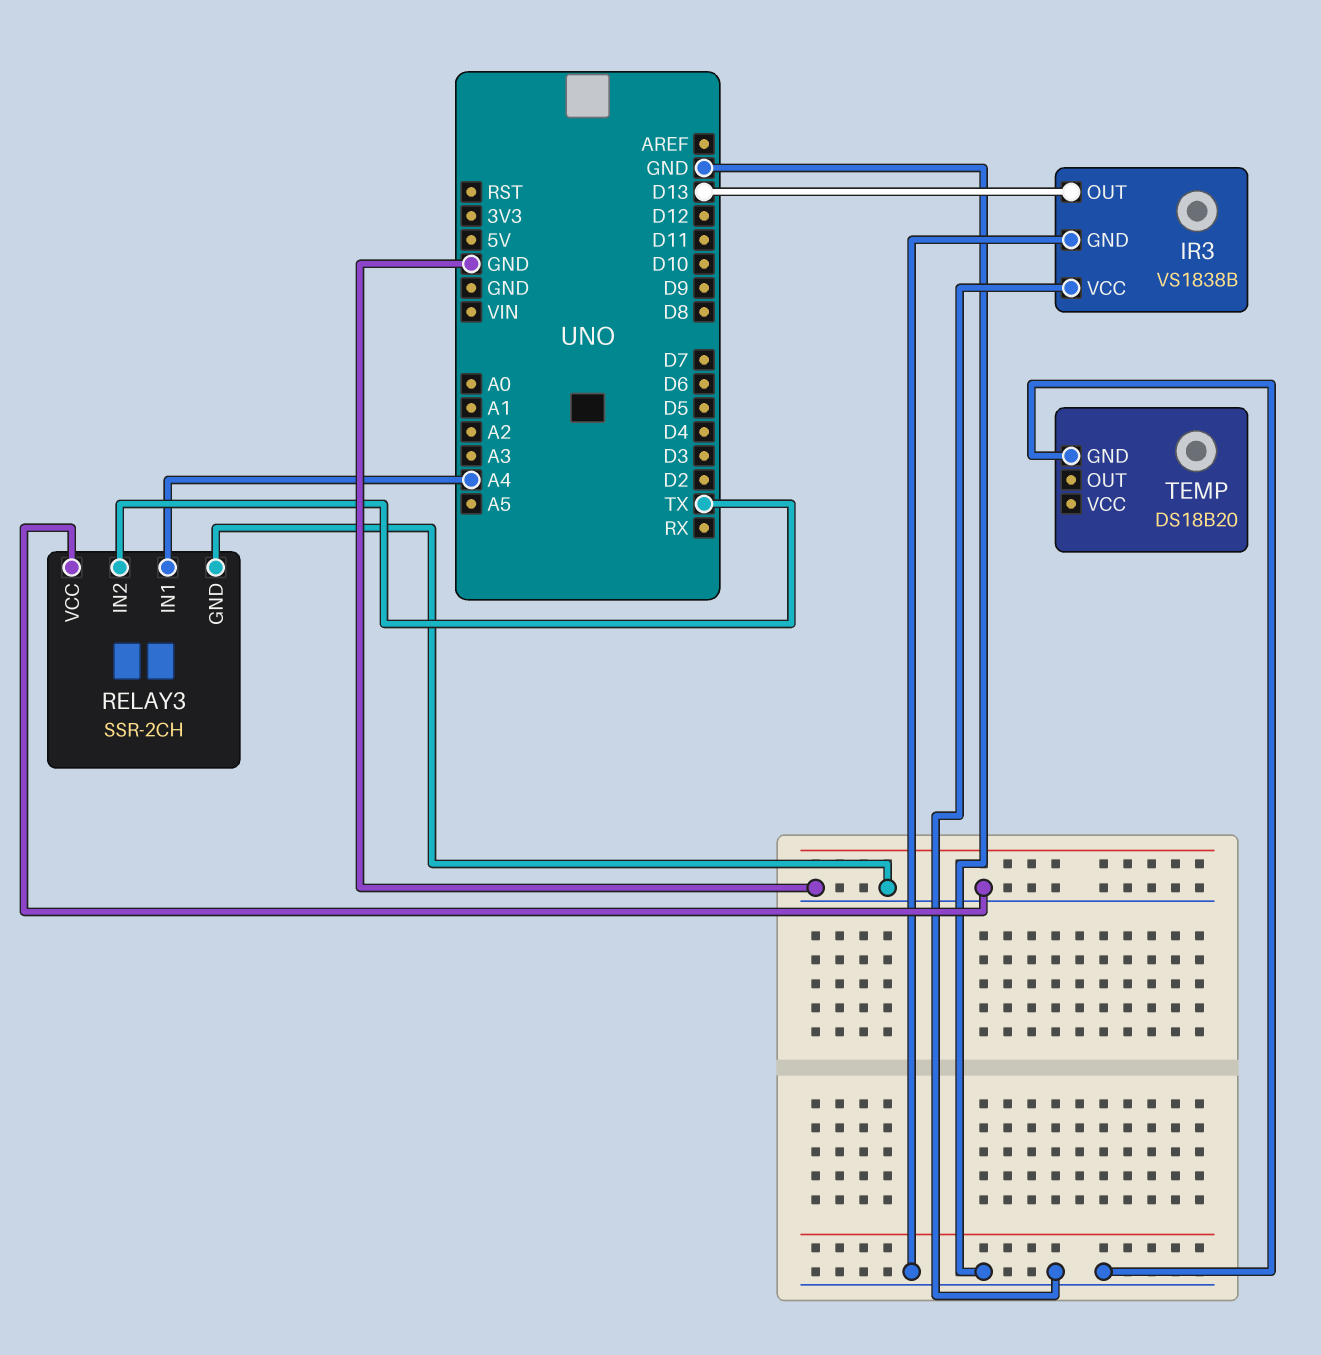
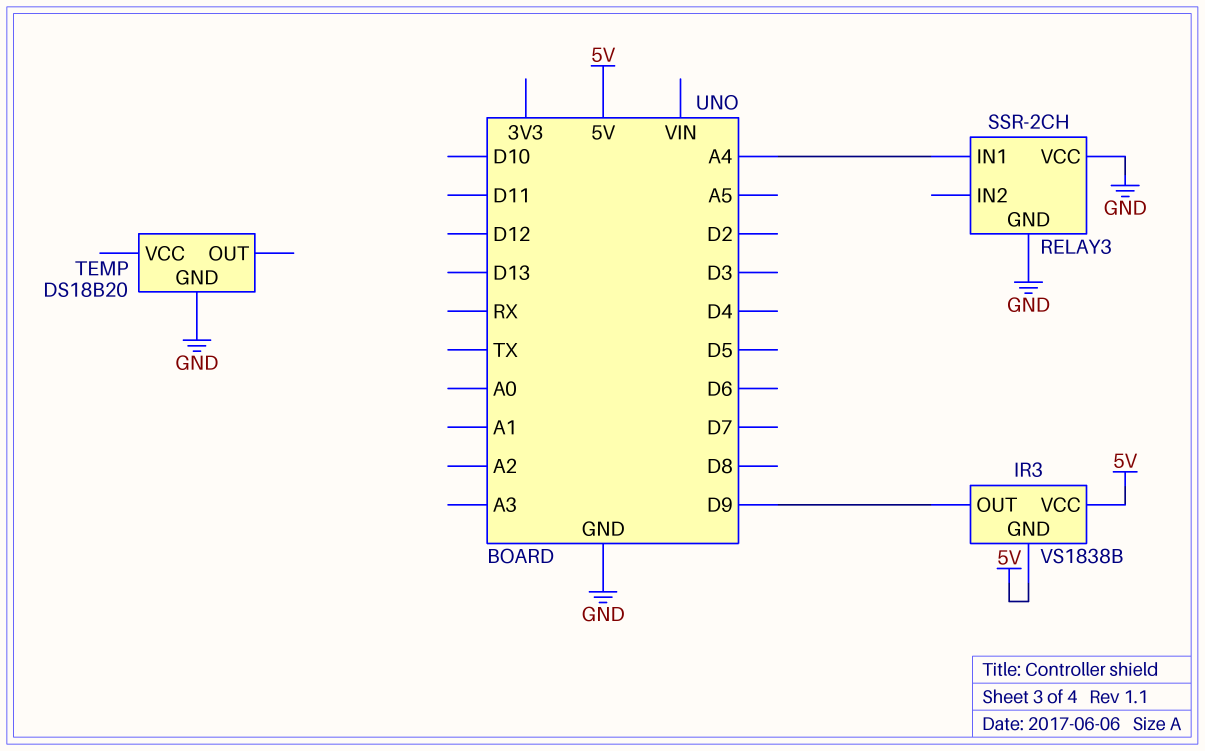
IR3 pin GND: GND -> 5V
IR3 pin OUT: D13 -> D9
IR3 pin VCC: GND -> 5V
RELAY3 pin IN2: TX -> none

